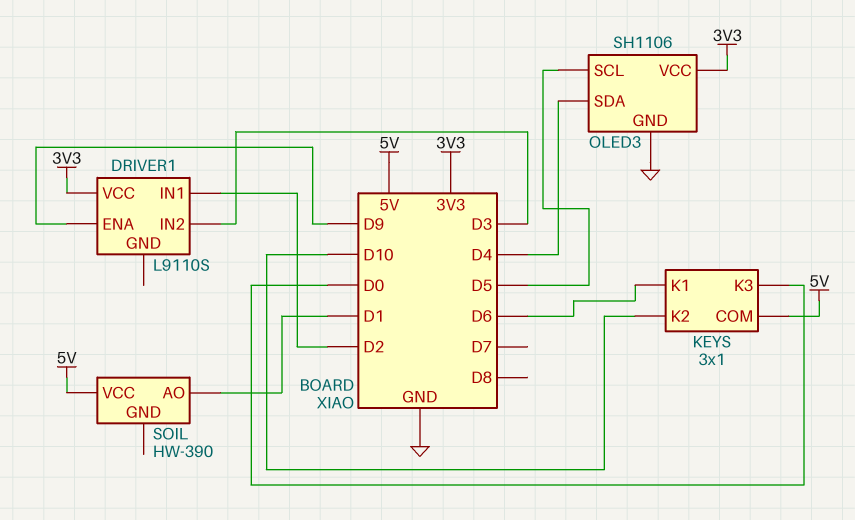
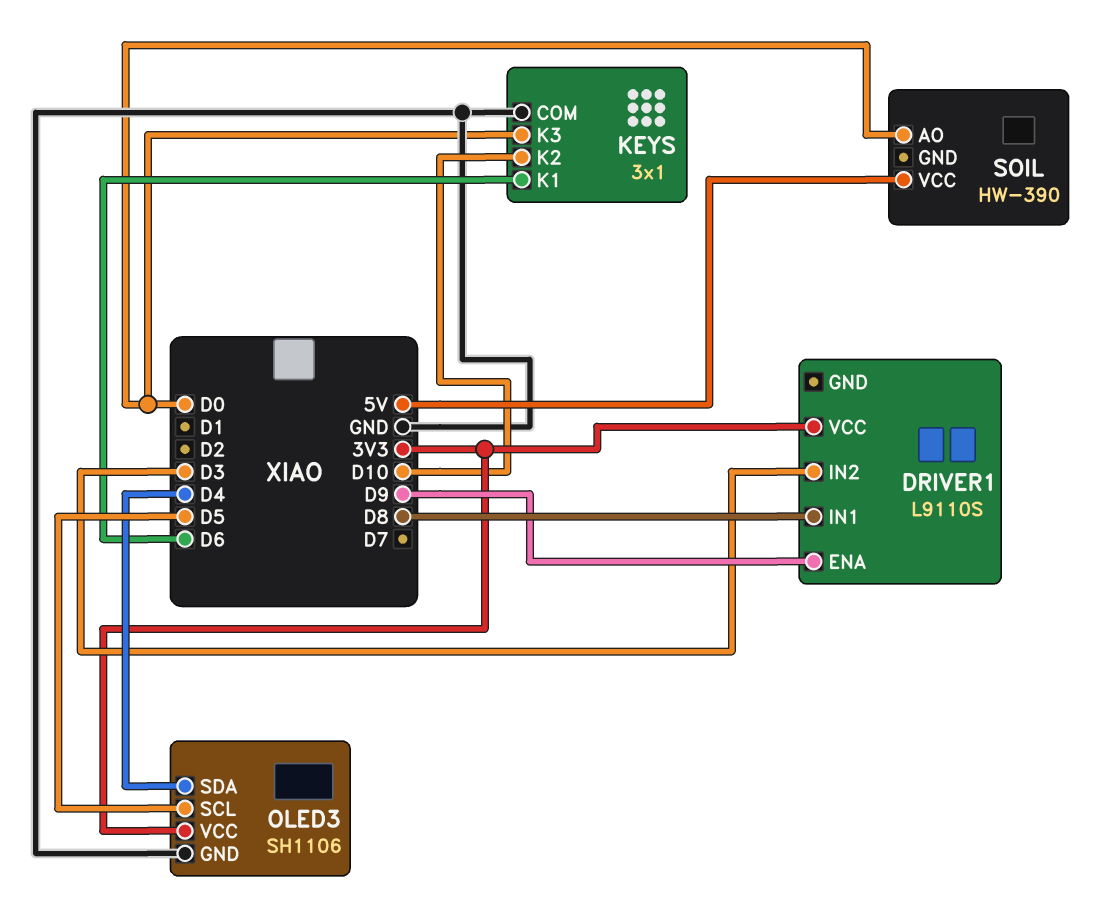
DRIVER1 pin IN1: D2 -> D8
KEYS pin COM: 5V -> GND
SOIL pin AO: D1 -> D0

